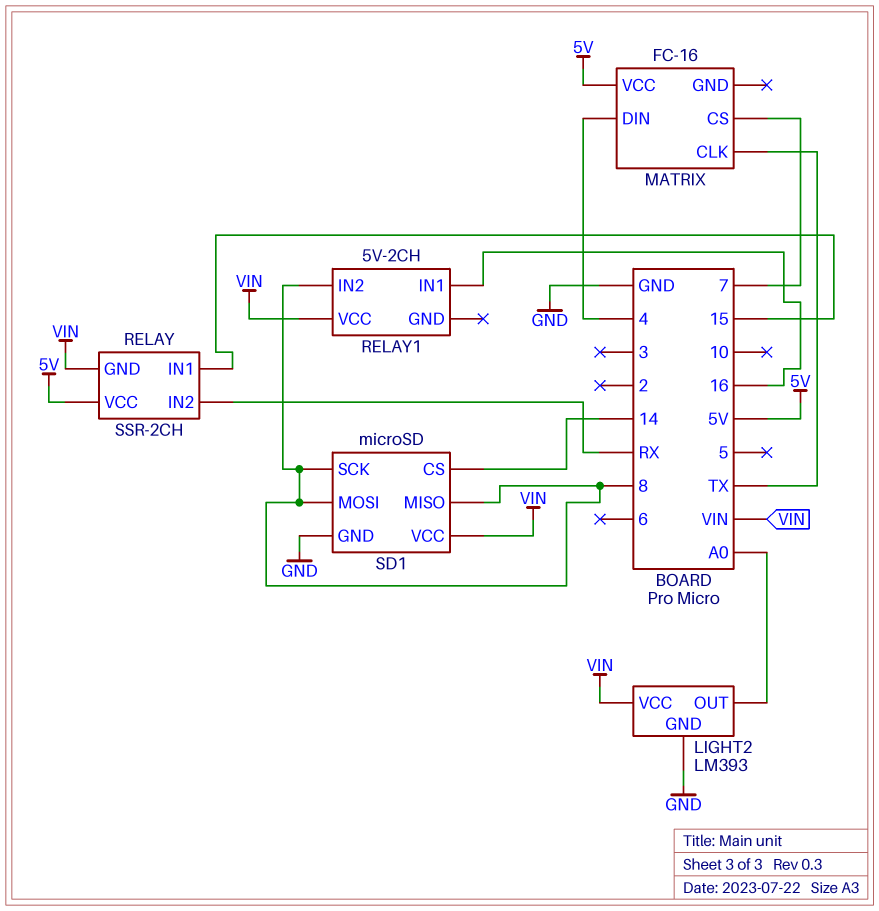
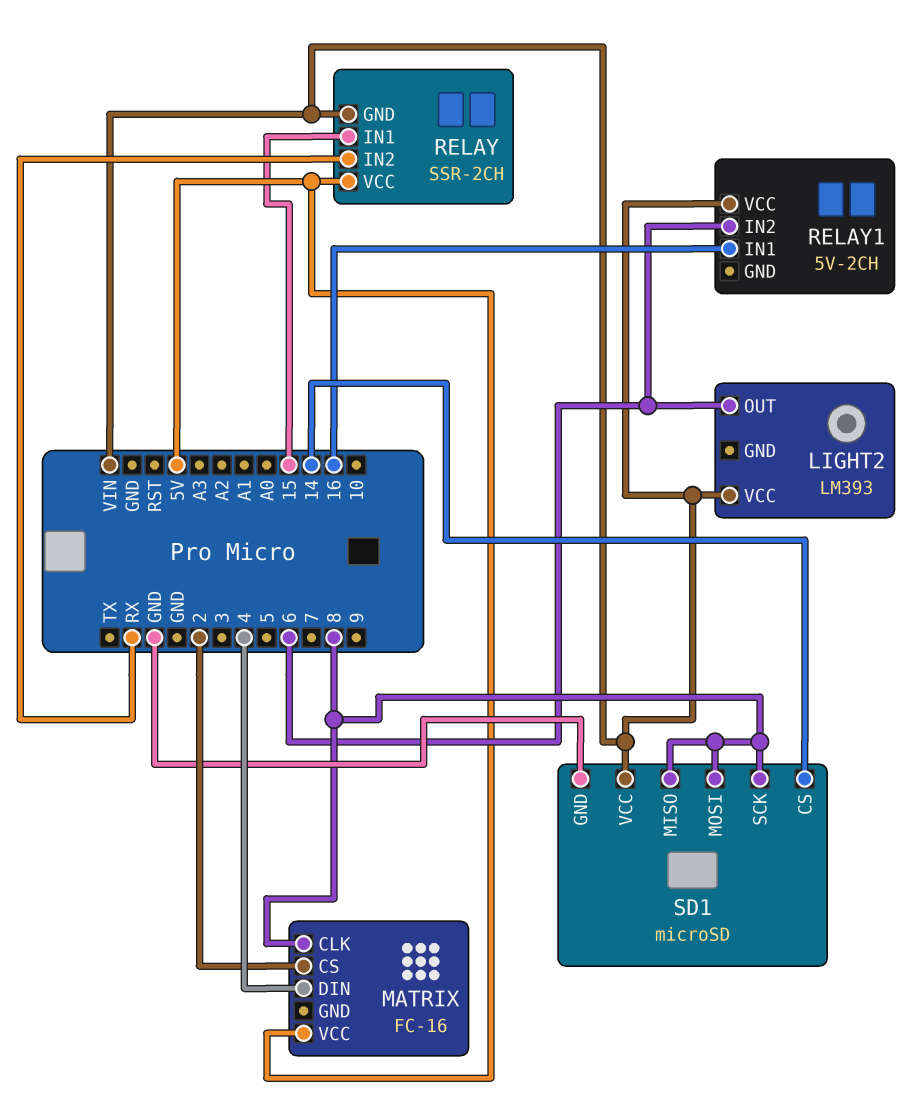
LIGHT2 pin GND: GND -> none
LIGHT2 pin OUT: A0 -> 6
MATRIX pin CLK: TX -> 8
MATRIX pin CS: 7 -> 2
RELAY1 pin IN2: 8 -> 6

